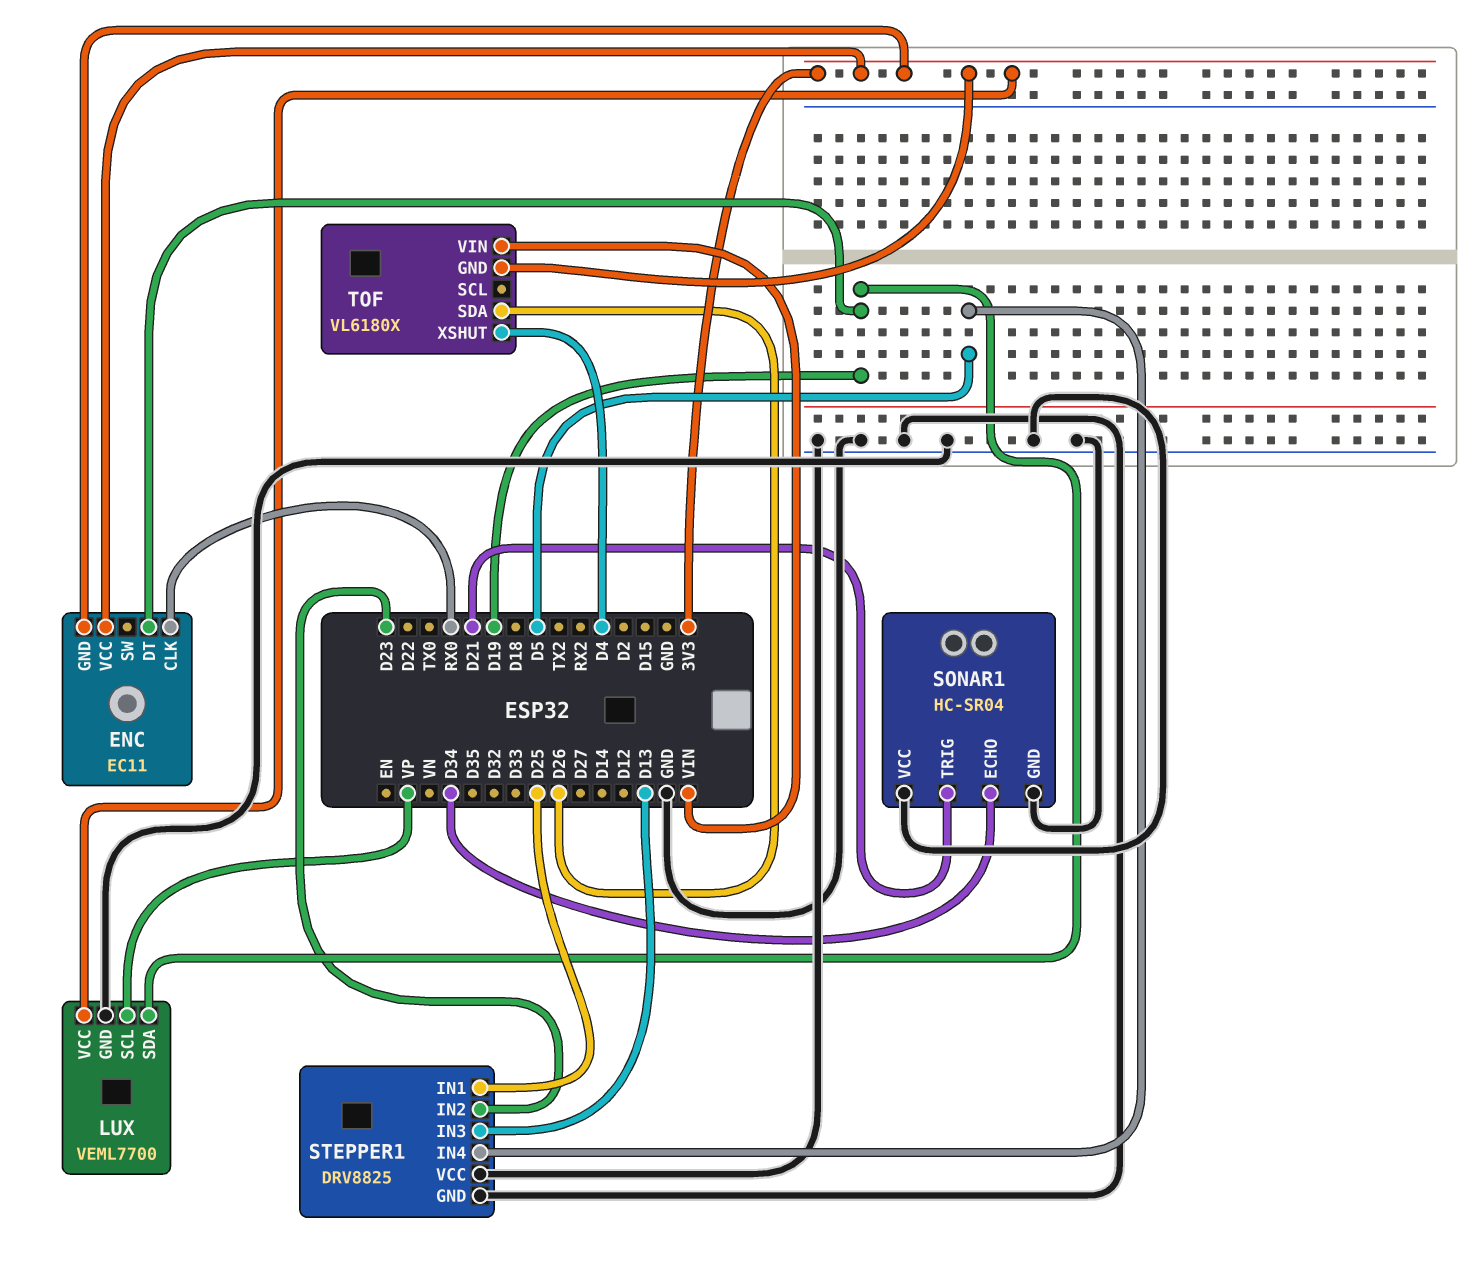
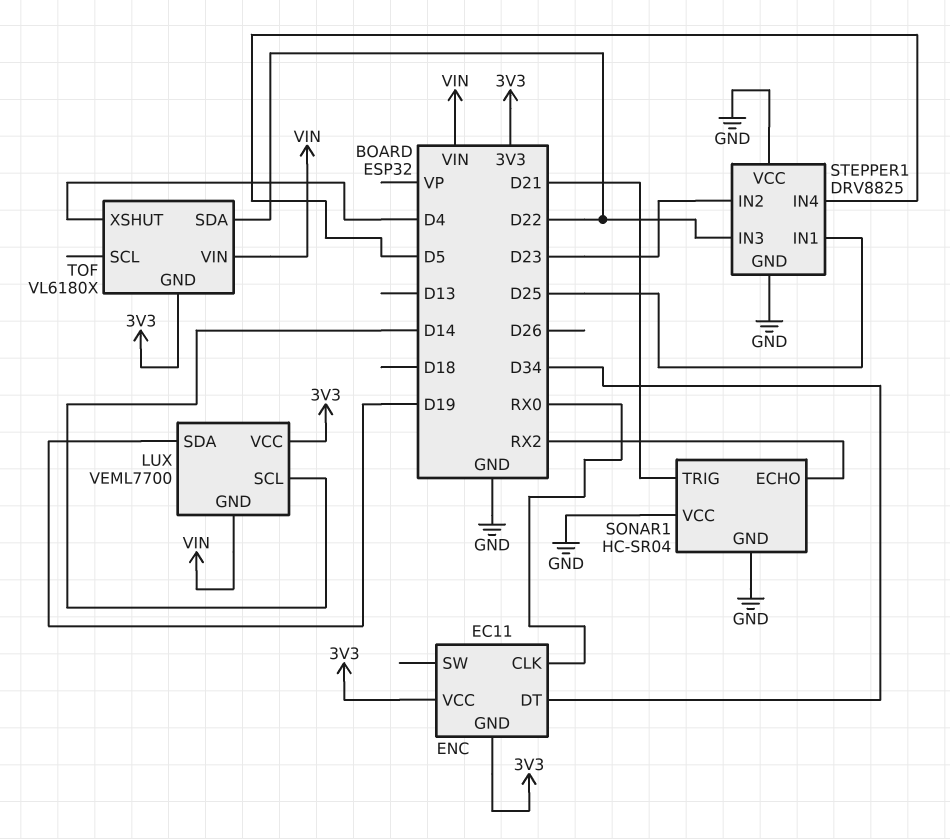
ENC pin DT: D19 -> D34
LUX pin GND: GND -> VIN
LUX pin SCL: VP -> D14
SONAR1 pin ECHO: D34 -> RX2
STEPPER1 pin IN3: D13 -> D22
TOF pin SDA: D26 -> D22

